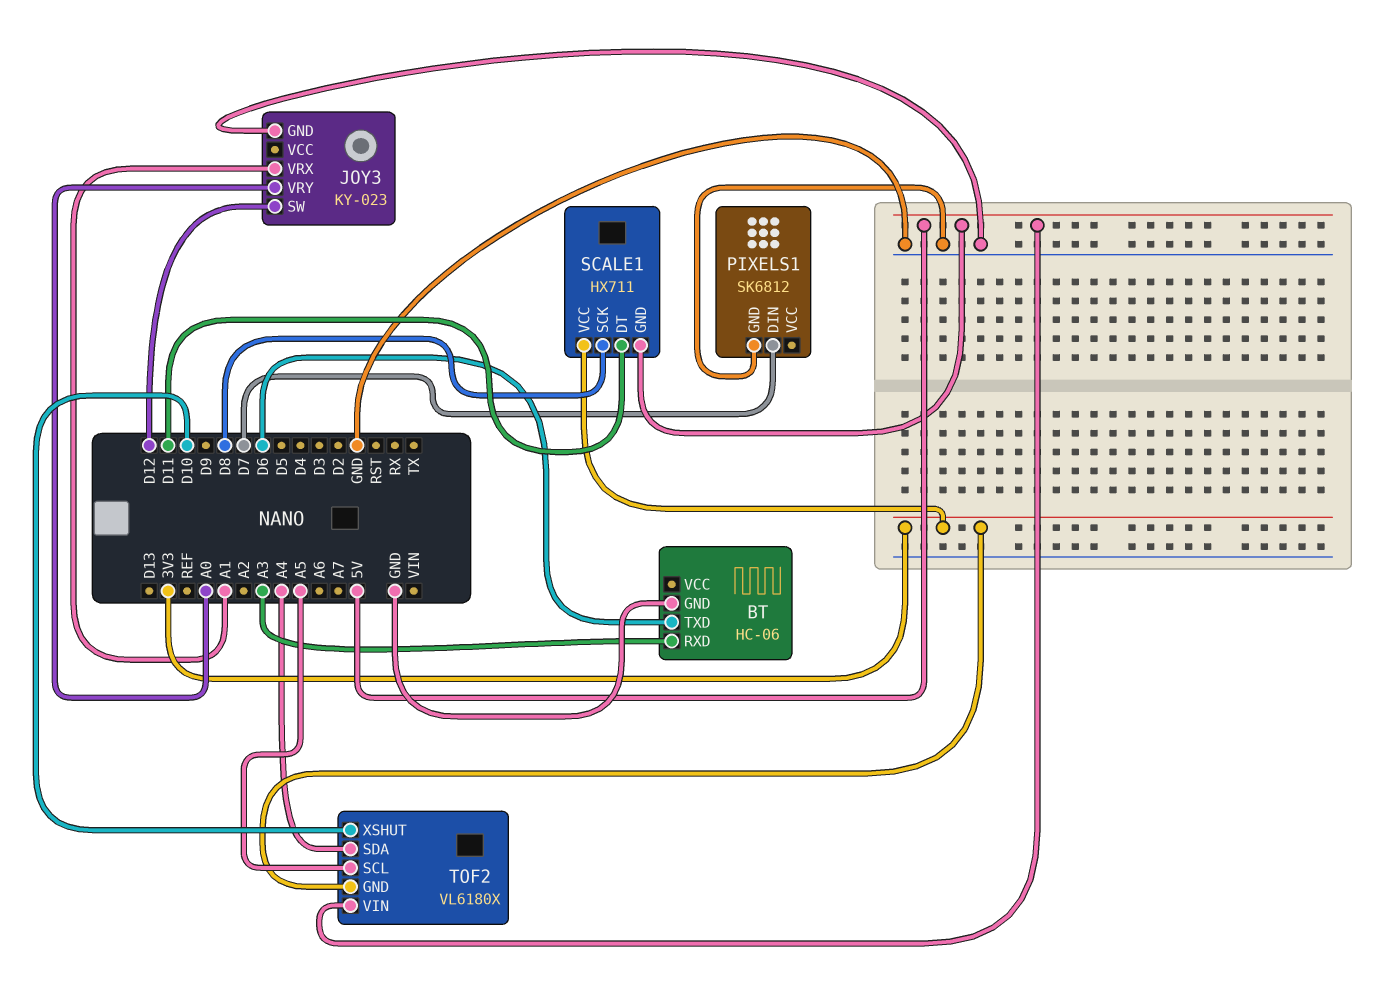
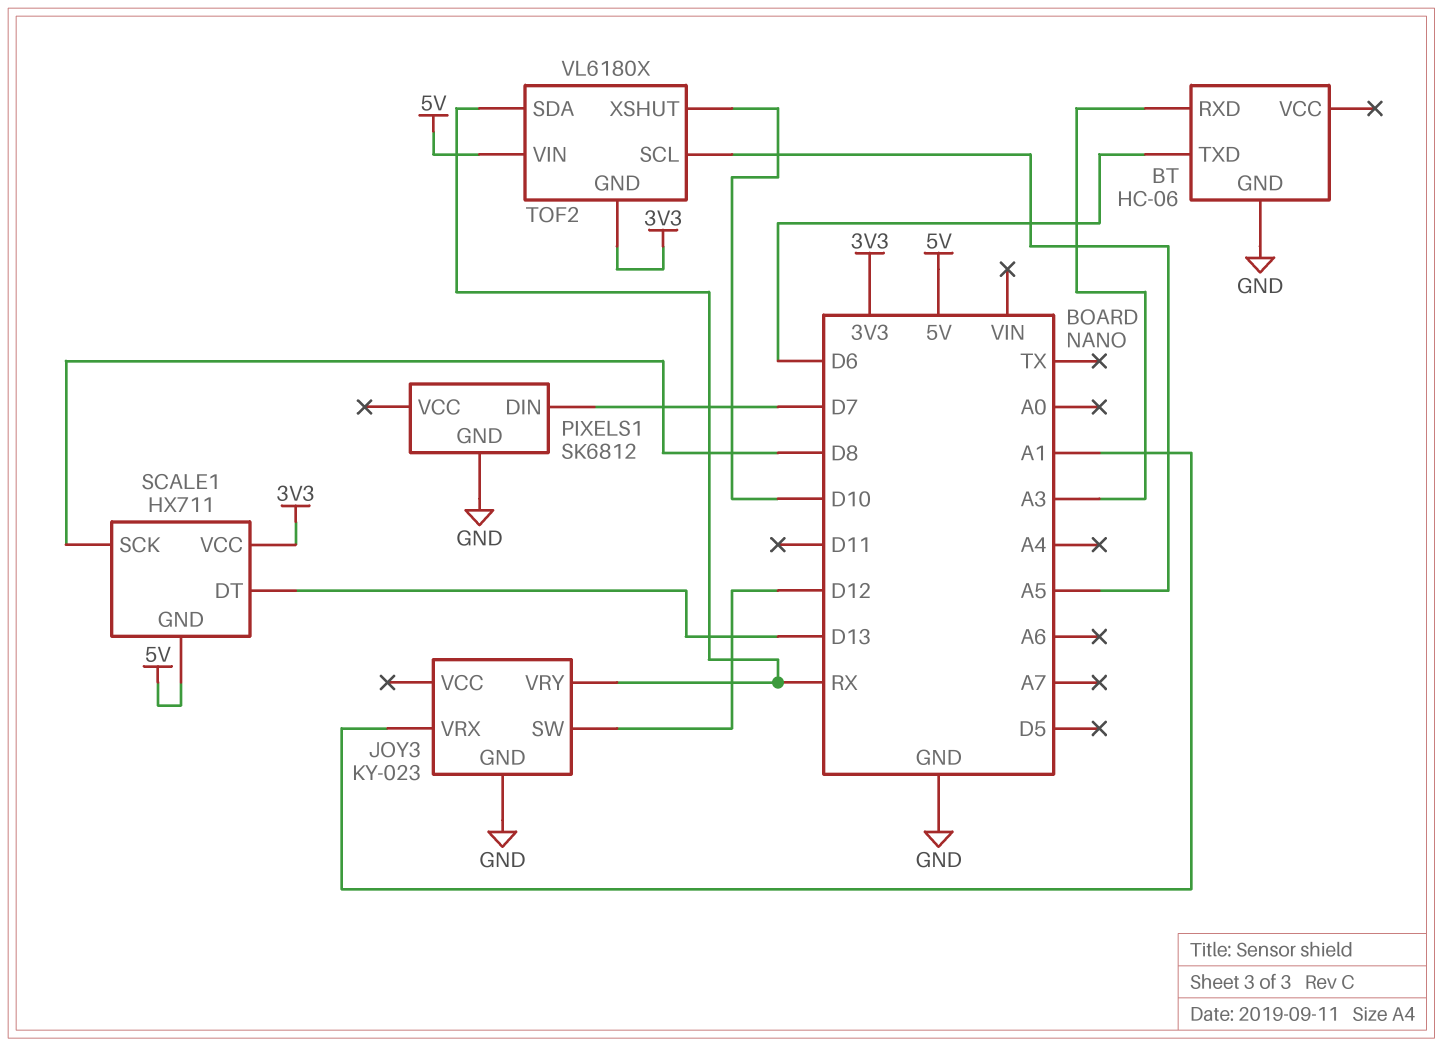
JOY3 pin VRY: A0 -> RX
SCALE1 pin DT: D11 -> D13
TOF2 pin SDA: A4 -> RX

